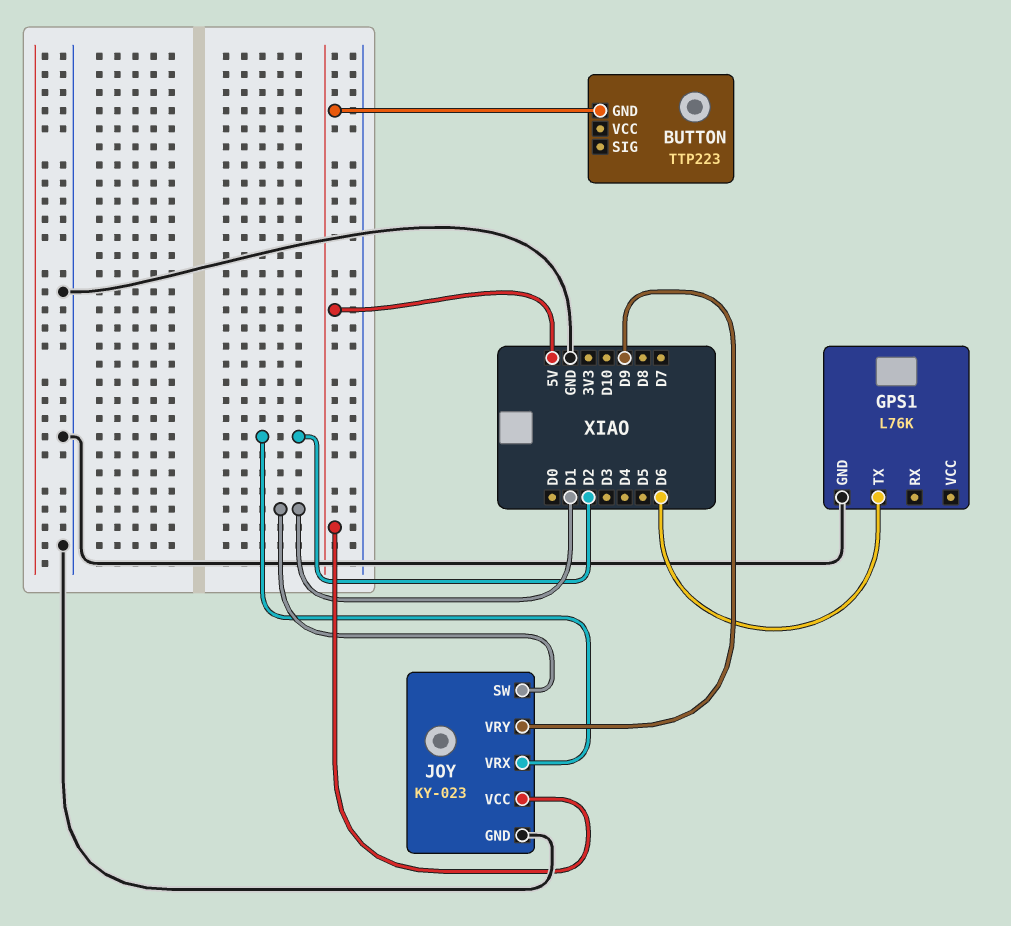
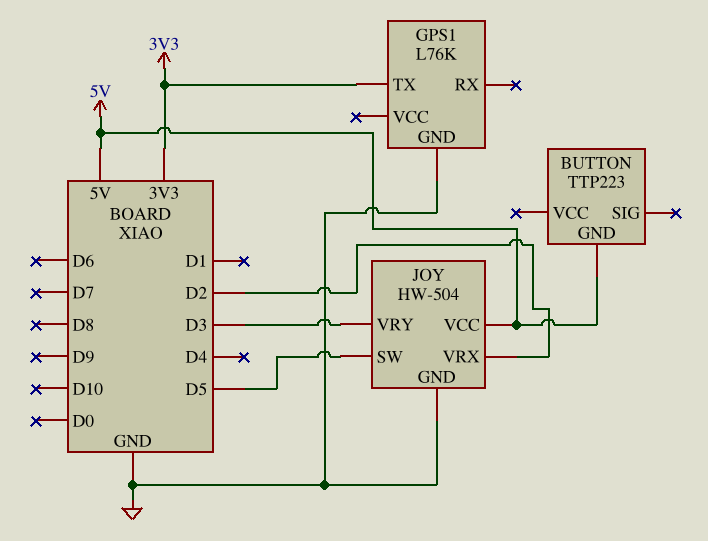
GPS1 pin TX: D6 -> 3V3
JOY: KY-023 -> HW-504
JOY pin SW: D1 -> D5
JOY pin VRY: D9 -> D3

